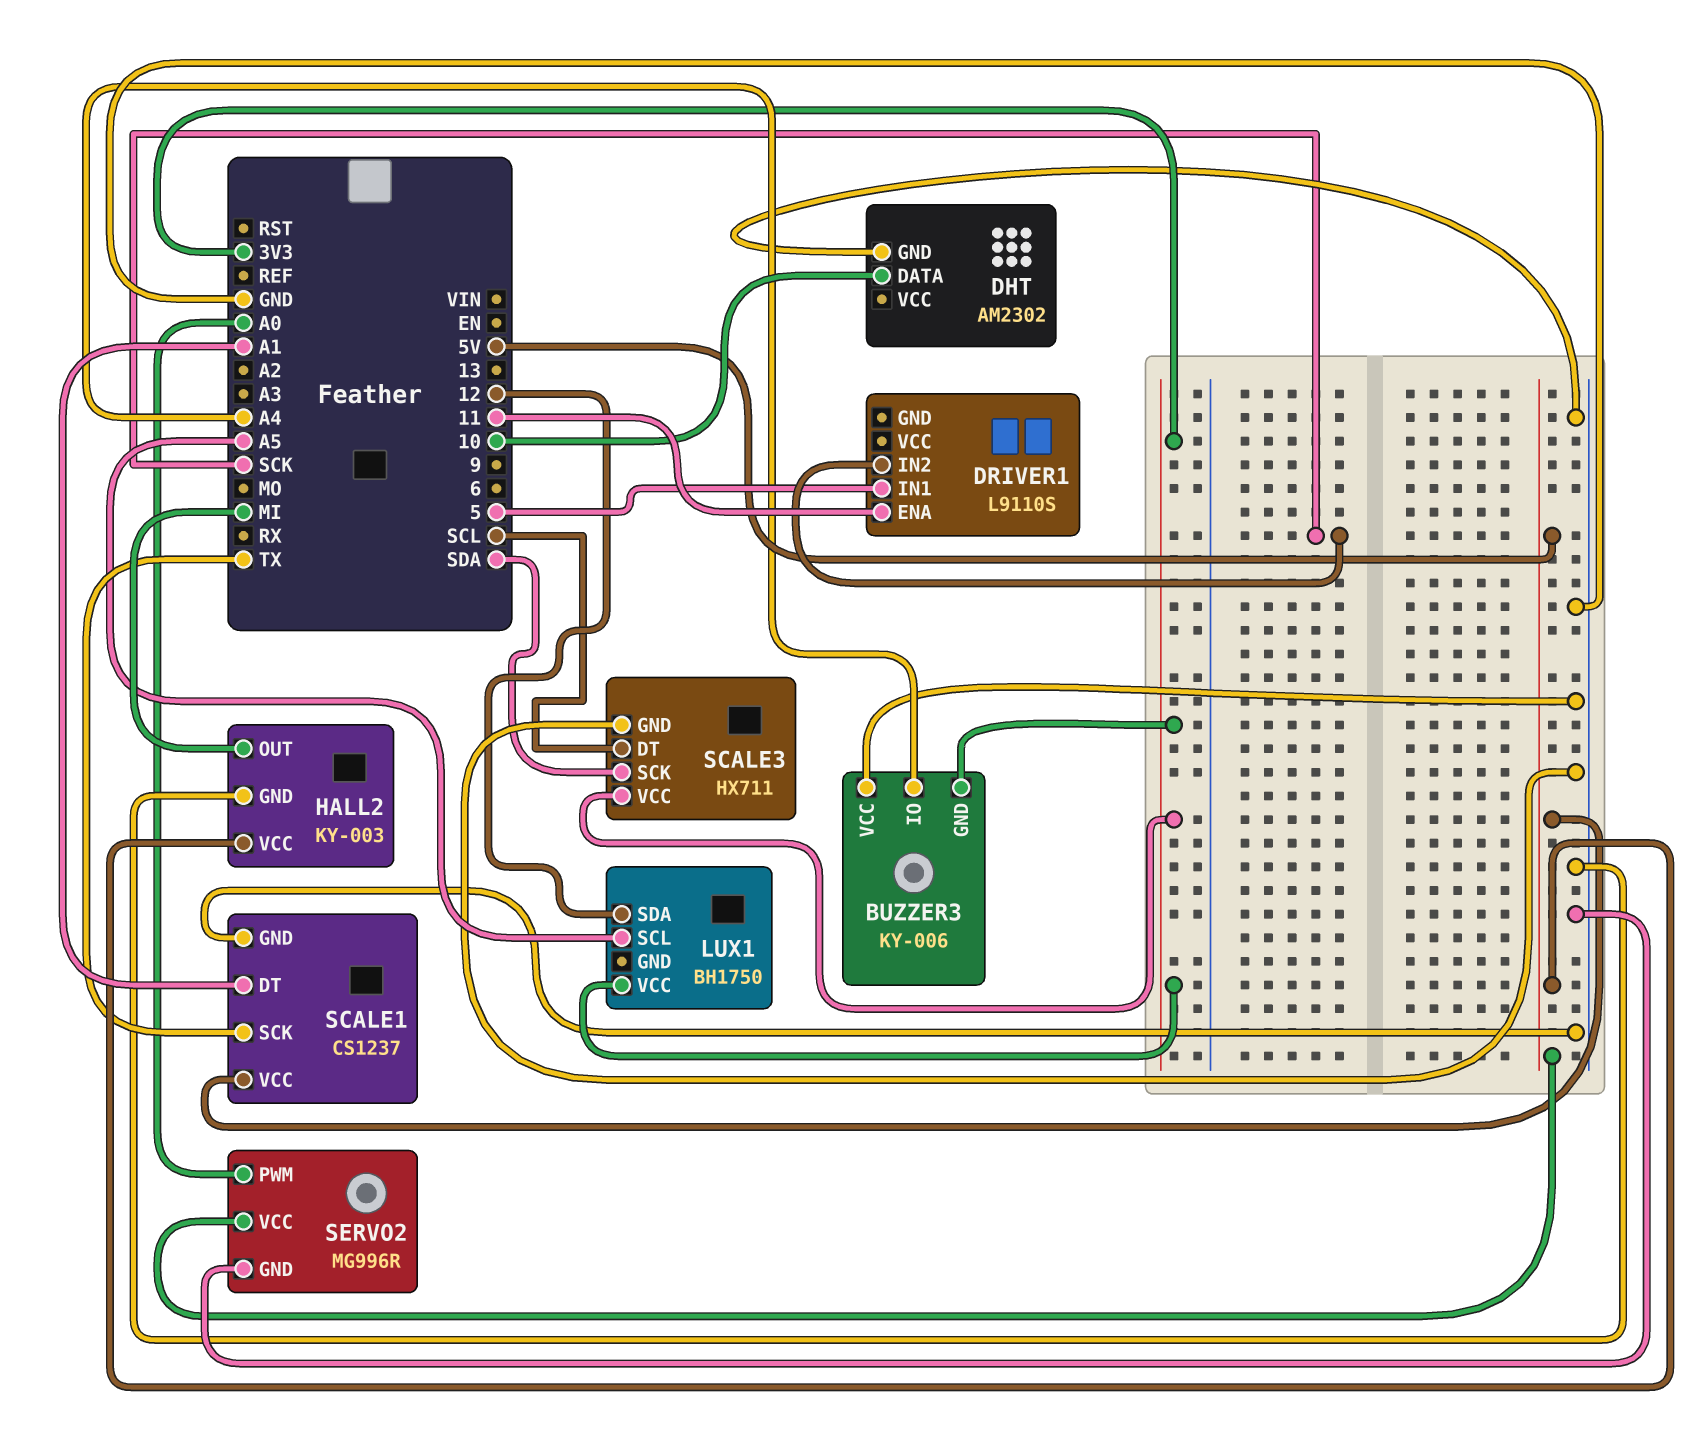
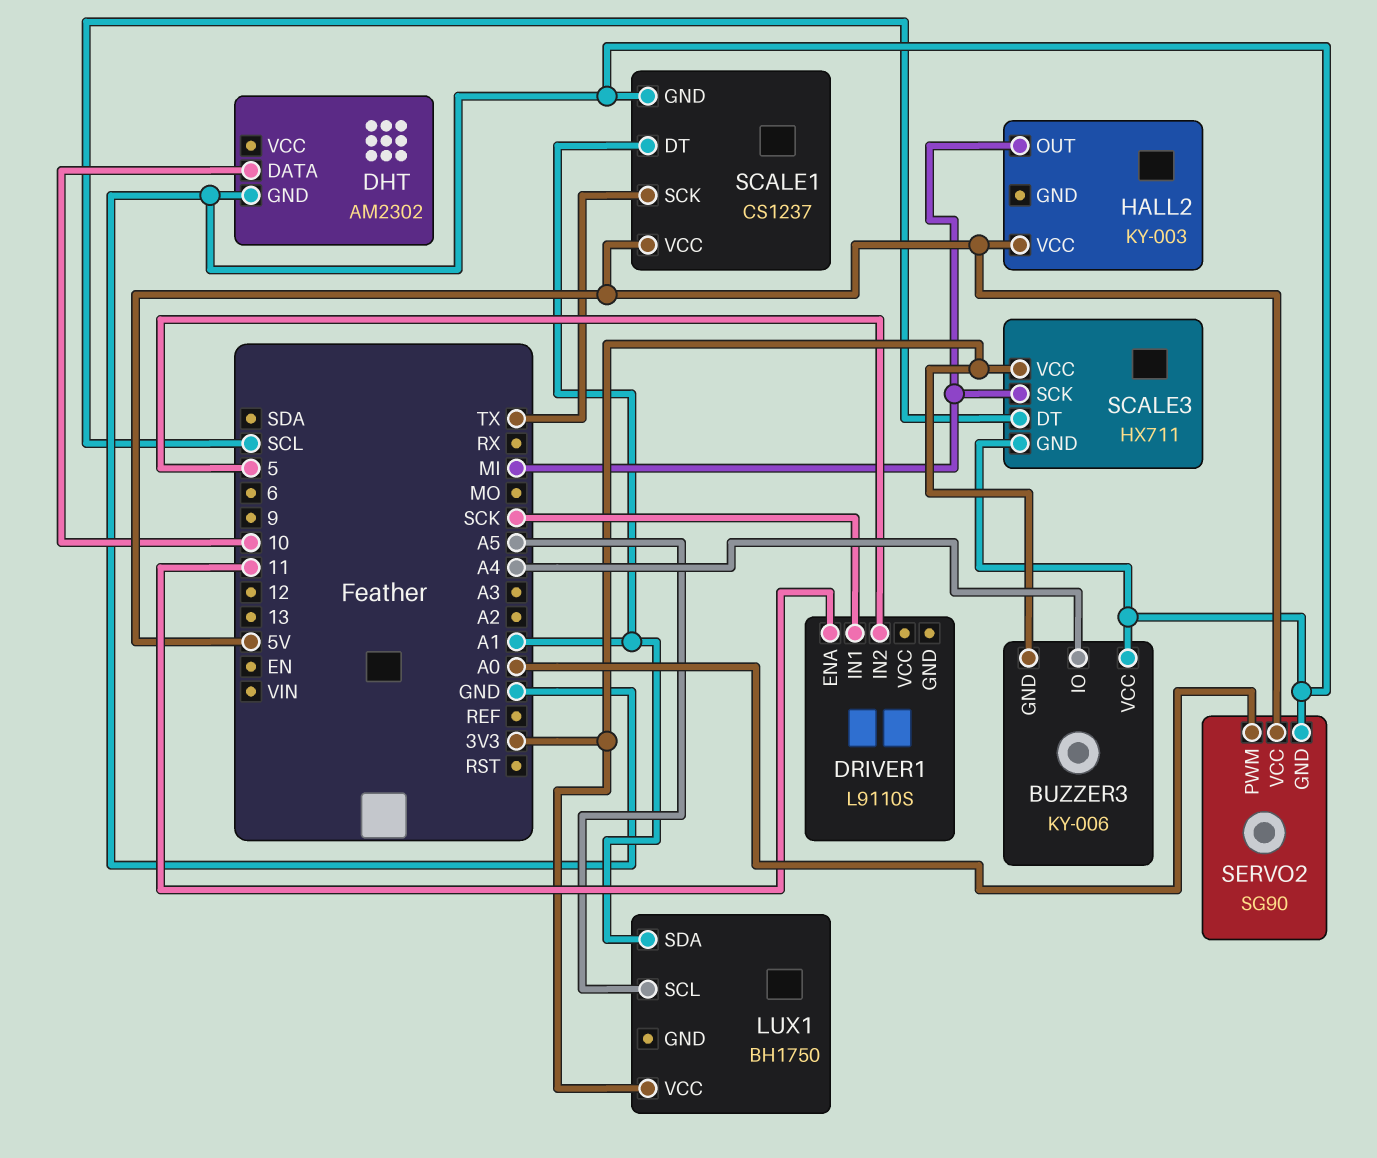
DRIVER1 pin IN1: 5 -> SCK
DRIVER1 pin IN2: SCK -> 5
HALL2 pin GND: GND -> none
LUX1 pin SDA: 12 -> A1
SCALE3 pin SCK: SDA -> MI
SERVO2: MG996R -> SG90

